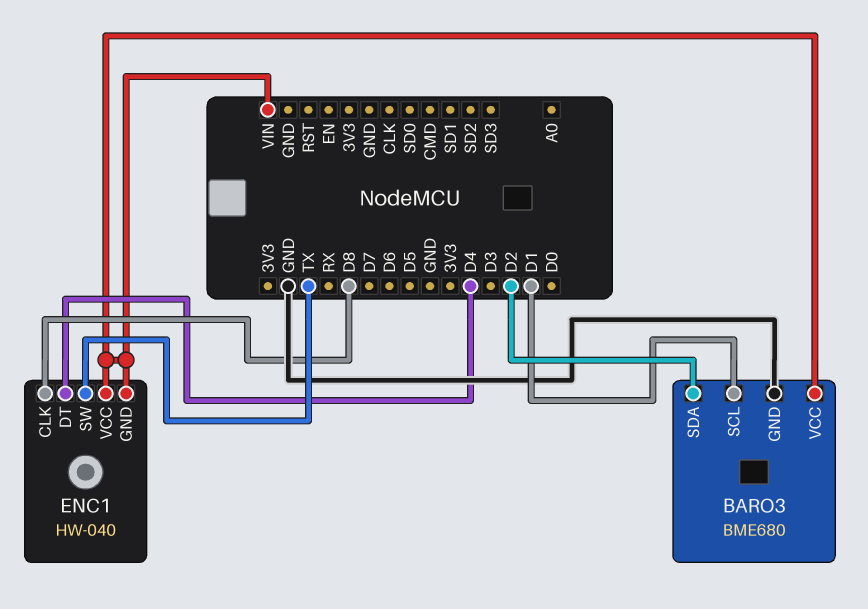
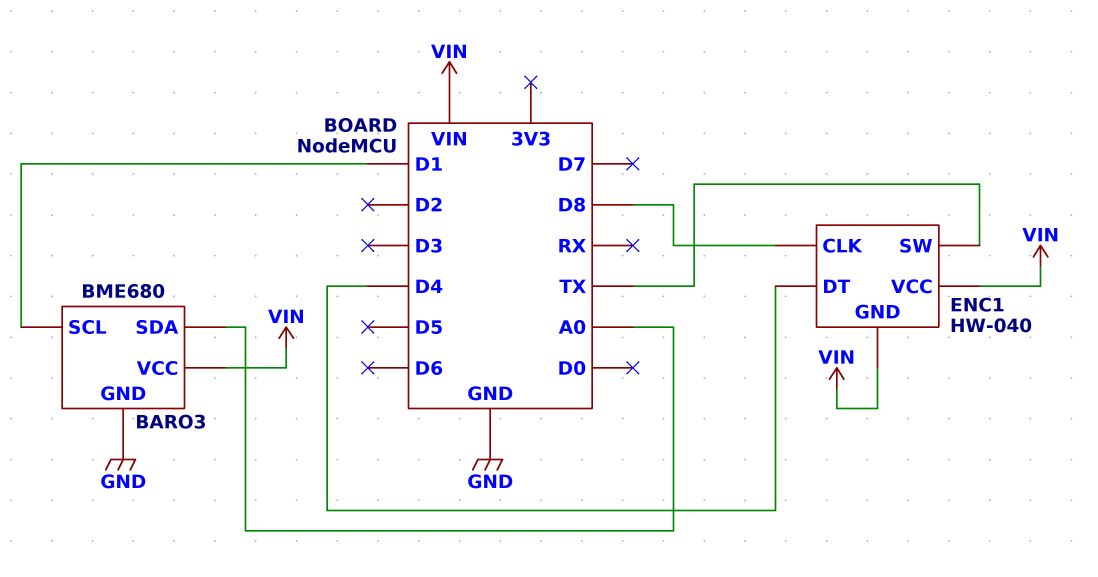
BARO3 pin SDA: D2 -> A0

